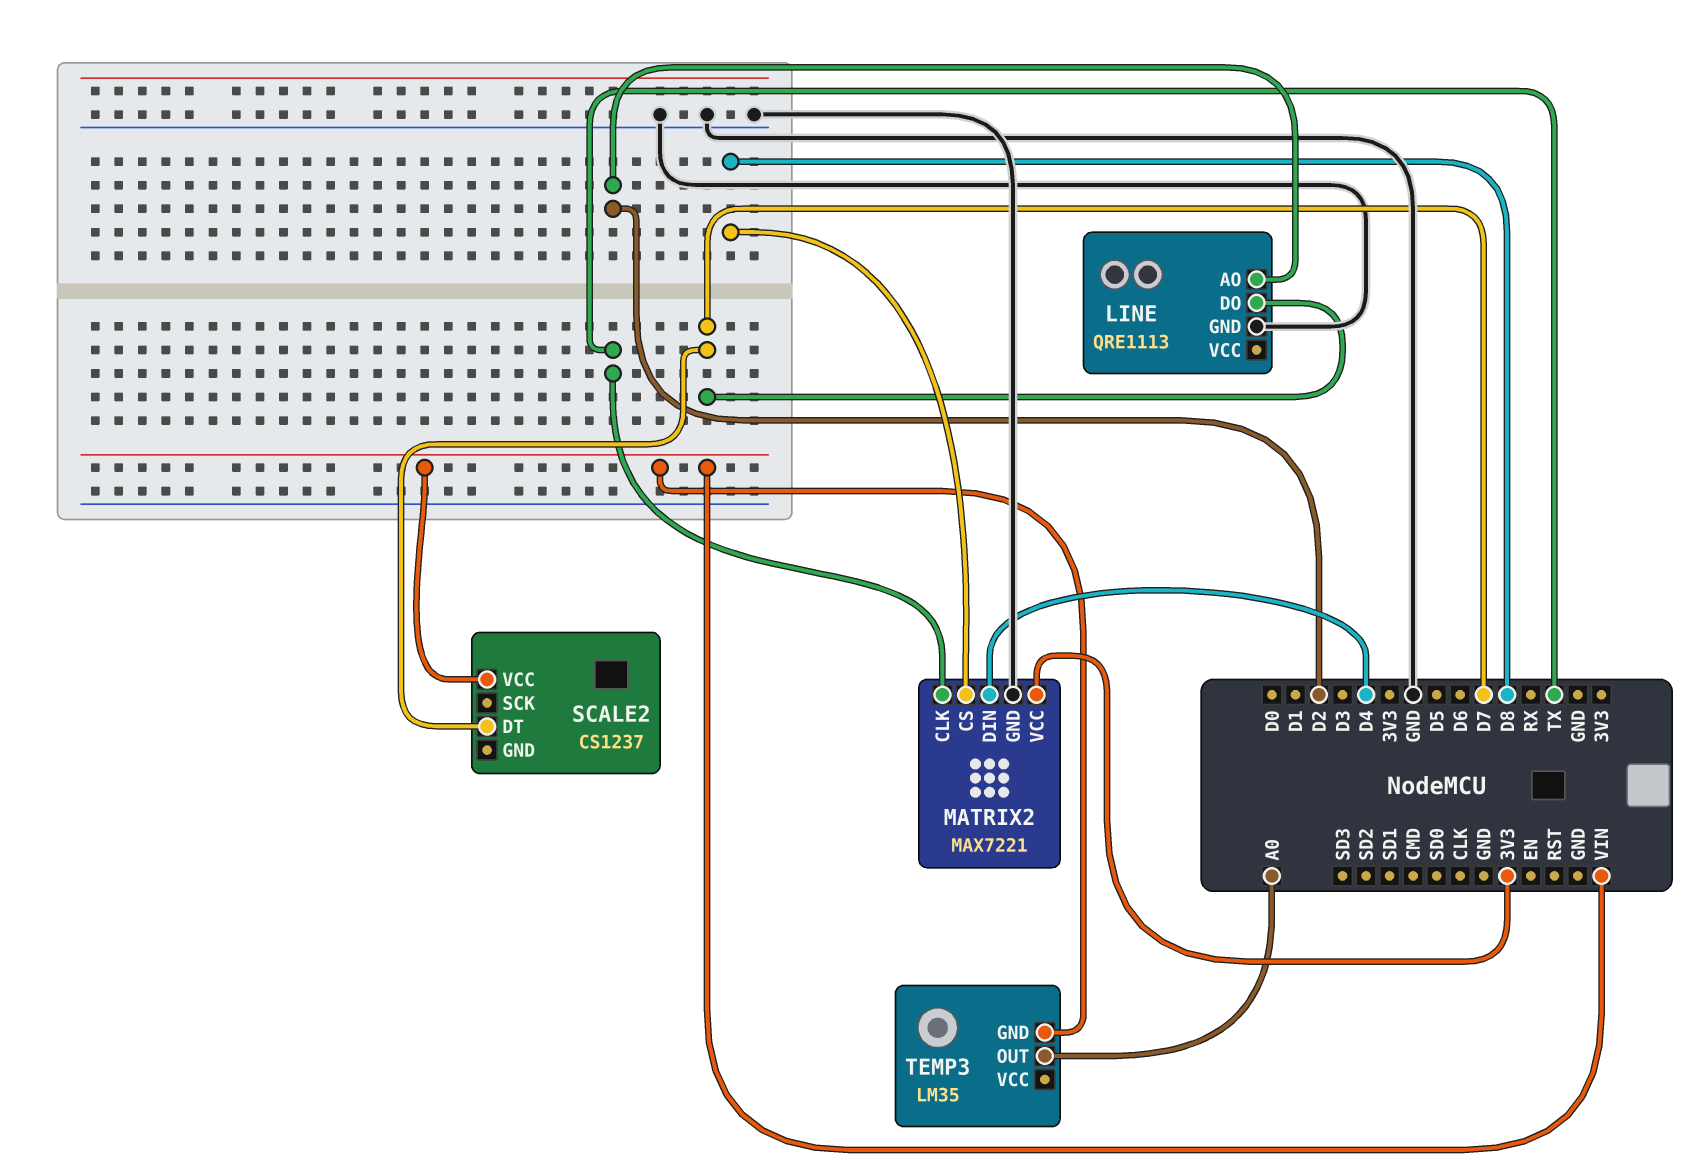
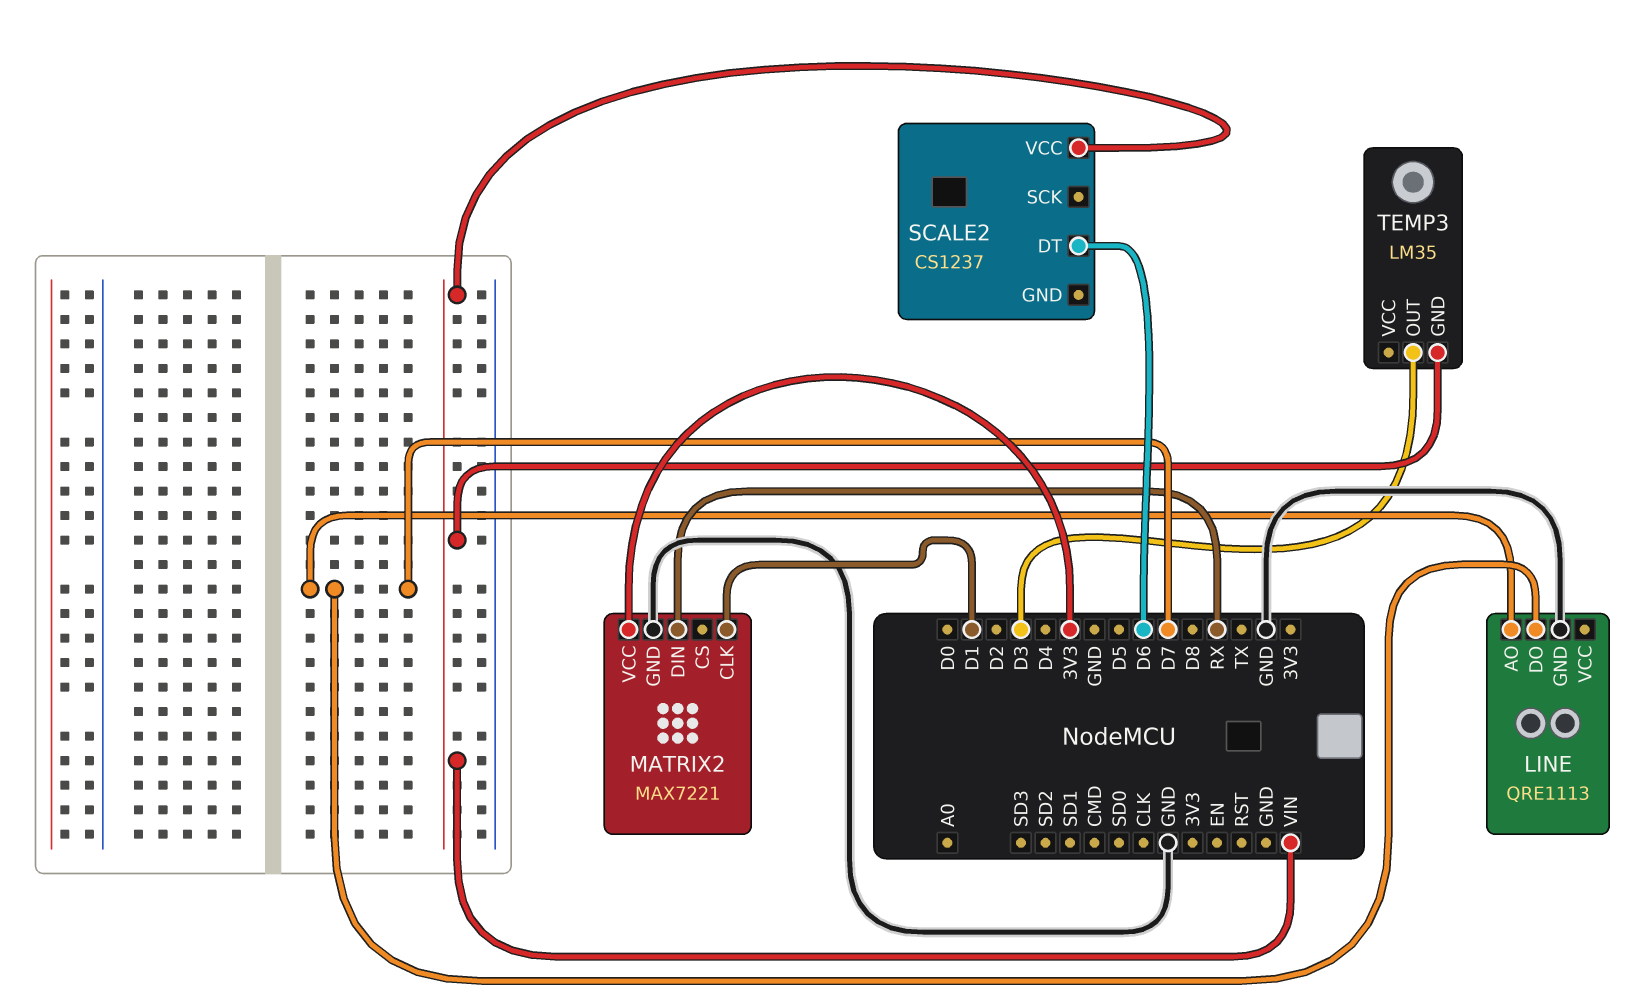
LINE pin AO: D2 -> D7
MATRIX2 pin CLK: TX -> D1
MATRIX2 pin CS: D8 -> none
MATRIX2 pin DIN: D4 -> RX
SCALE2 pin DT: D7 -> D6
TEMP3 pin OUT: A0 -> D3

